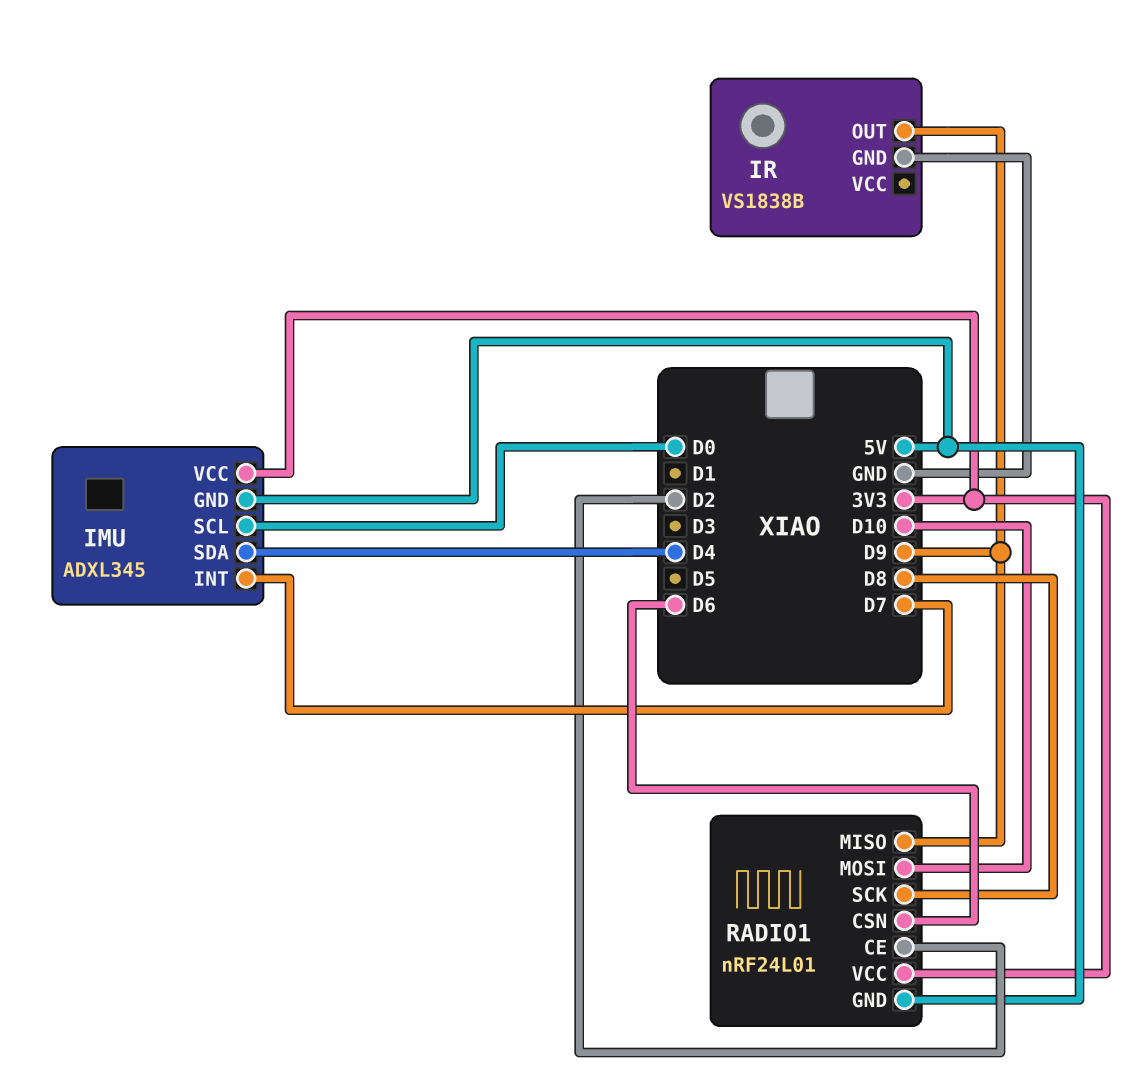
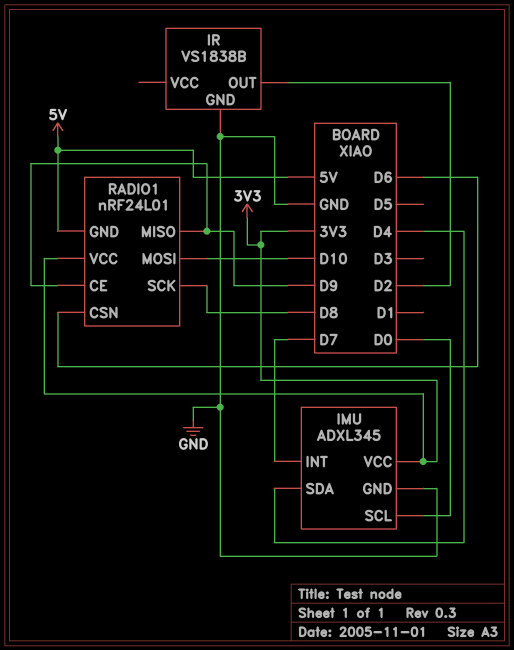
IMU pin GND: 5V -> GND
IR pin OUT: D9 -> D2
RADIO1 pin CE: D2 -> D9

